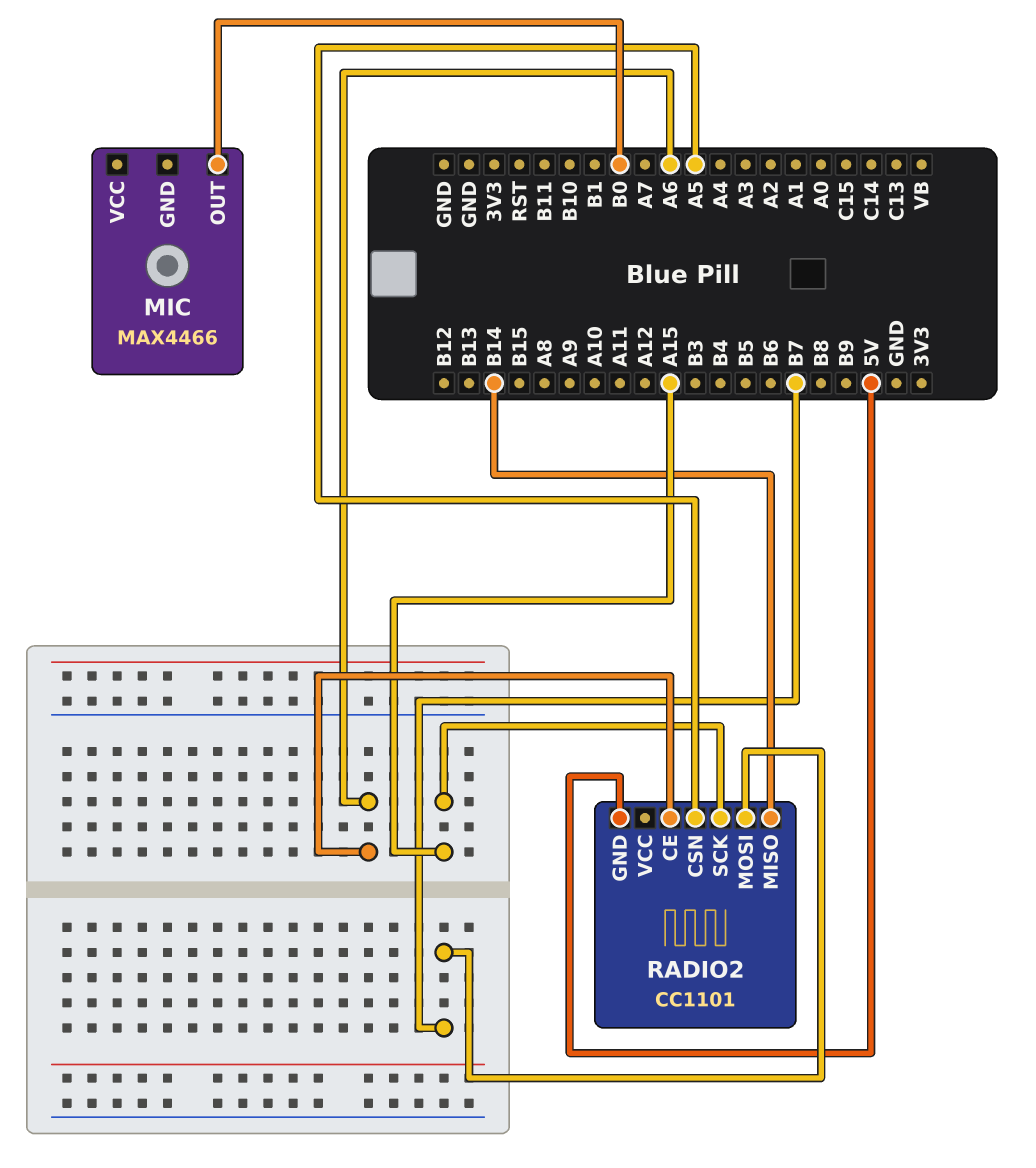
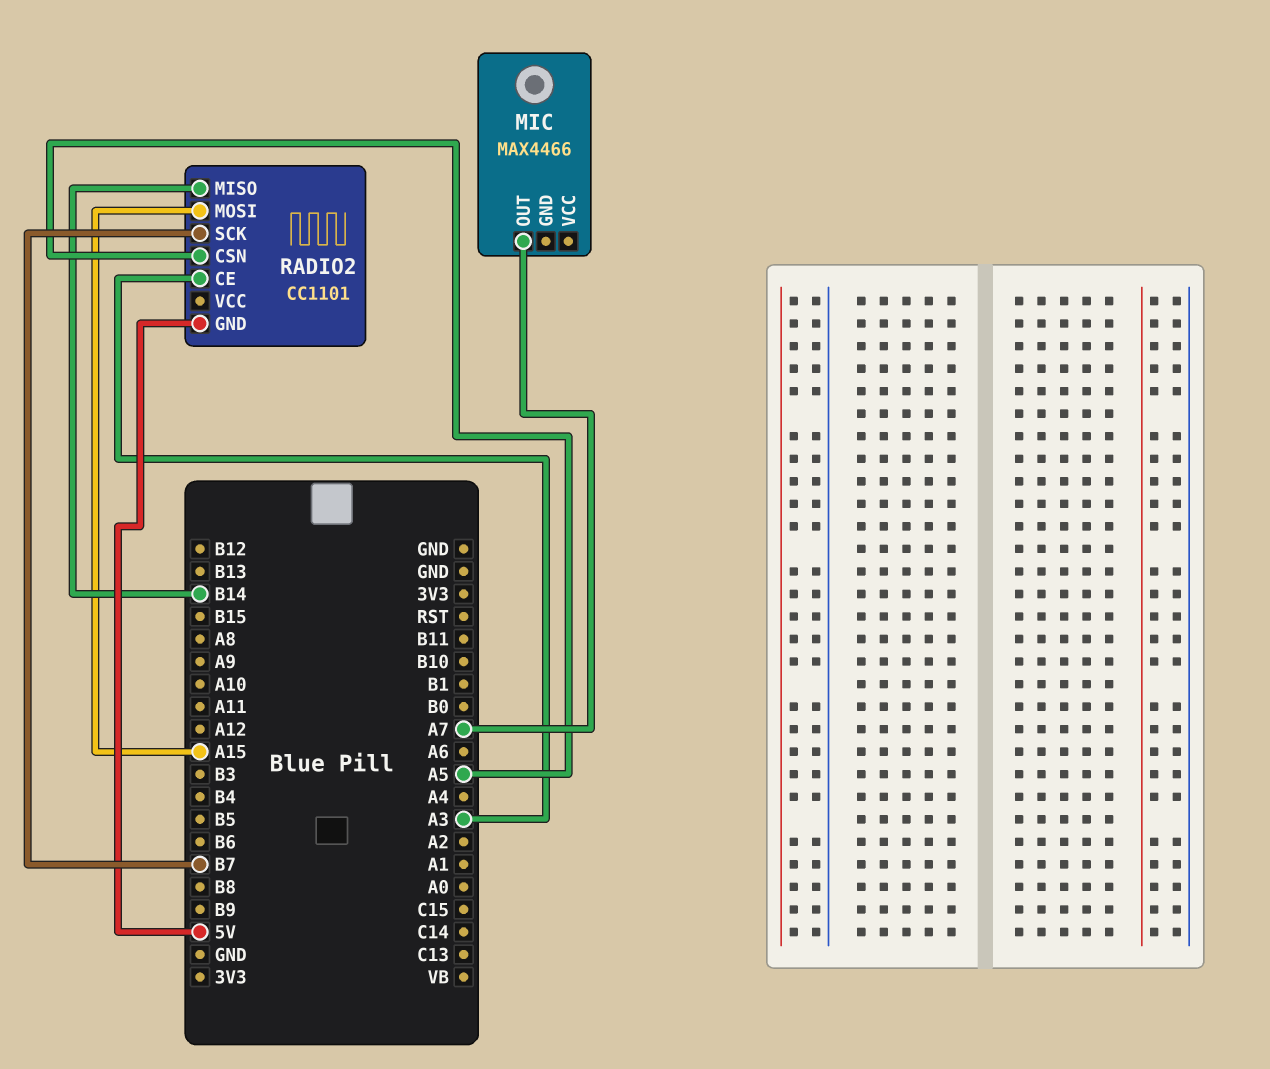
MIC pin OUT: B0 -> A7
RADIO2 pin CE: A6 -> A3
RADIO2 pin MOSI: B7 -> A15
RADIO2 pin SCK: A15 -> B7

